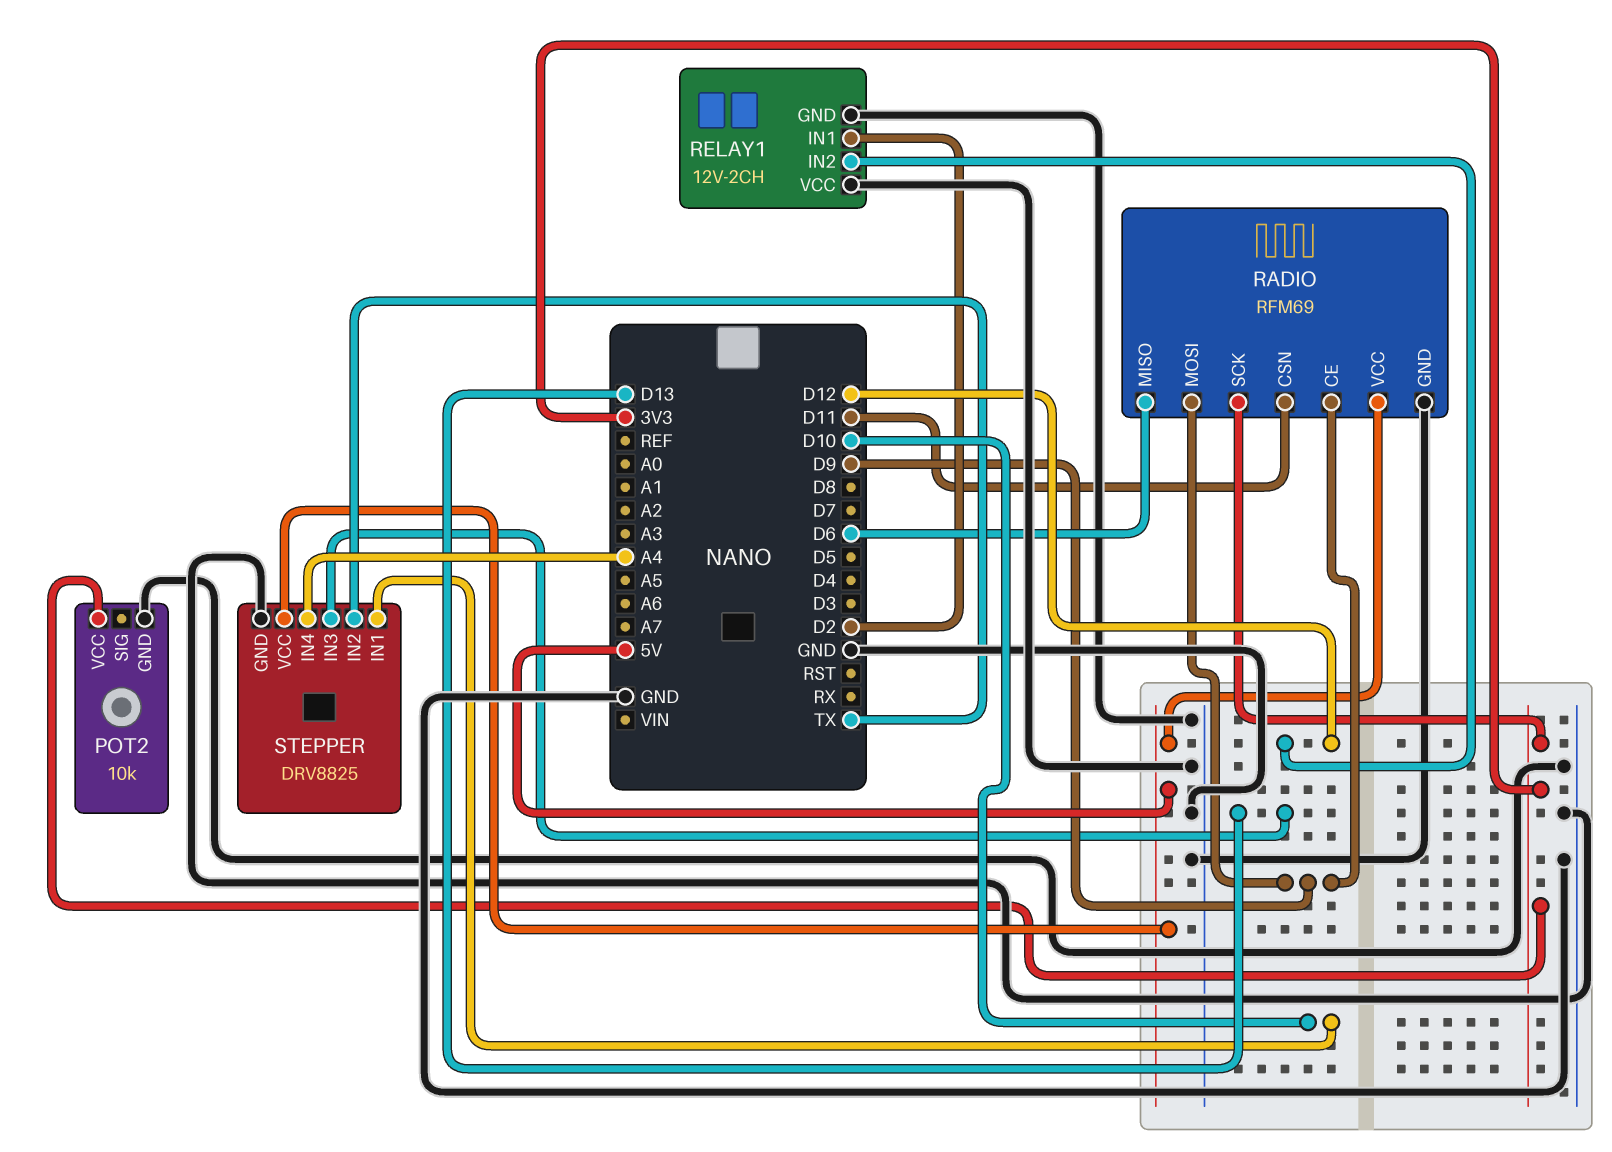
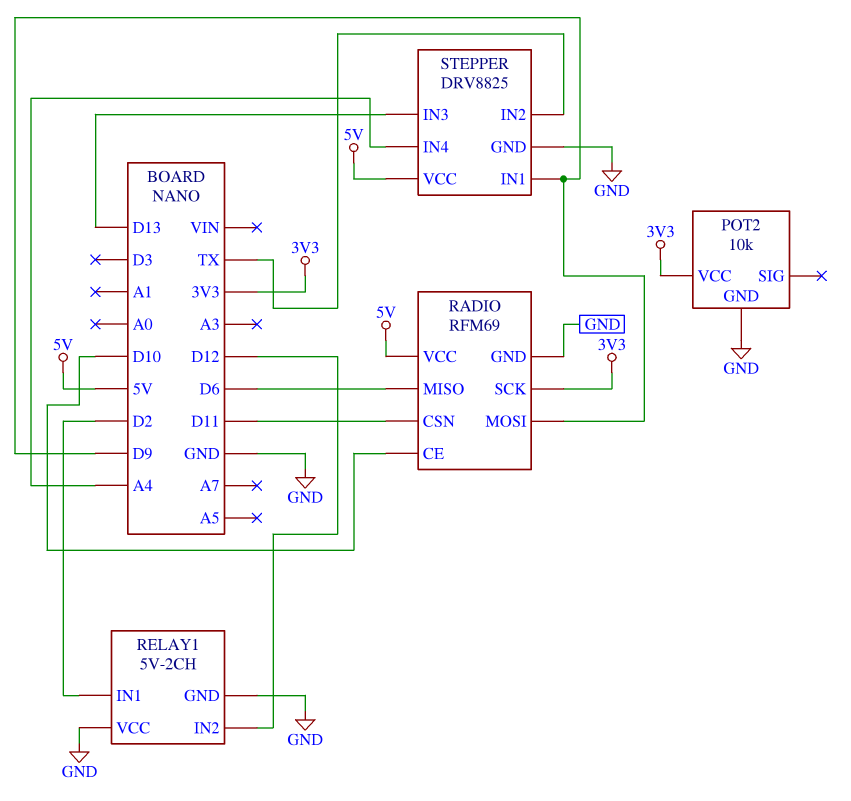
RADIO pin CE: D9 -> D10
RELAY1: 12V-2CH -> 5V-2CH
STEPPER pin IN1: D10 -> D9

